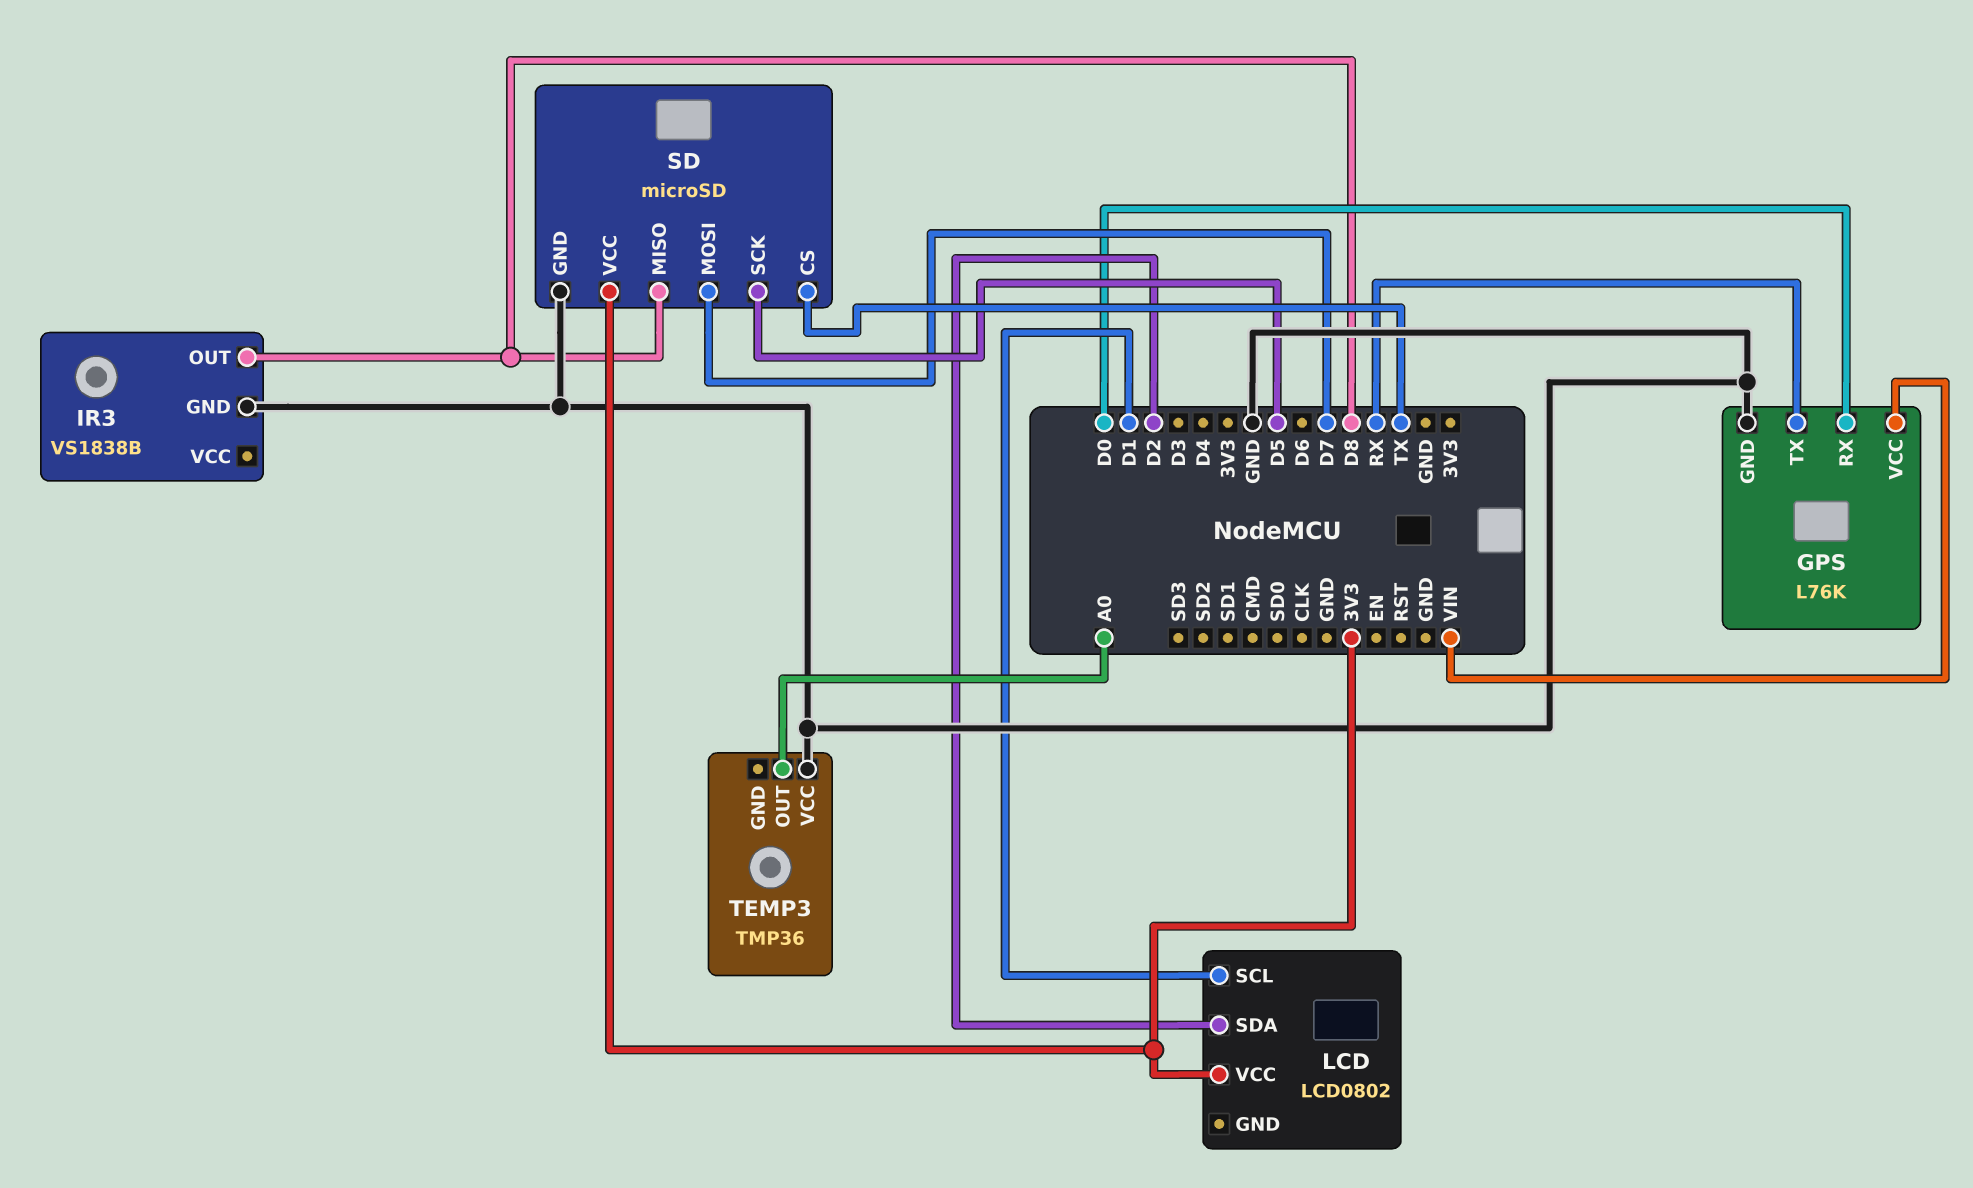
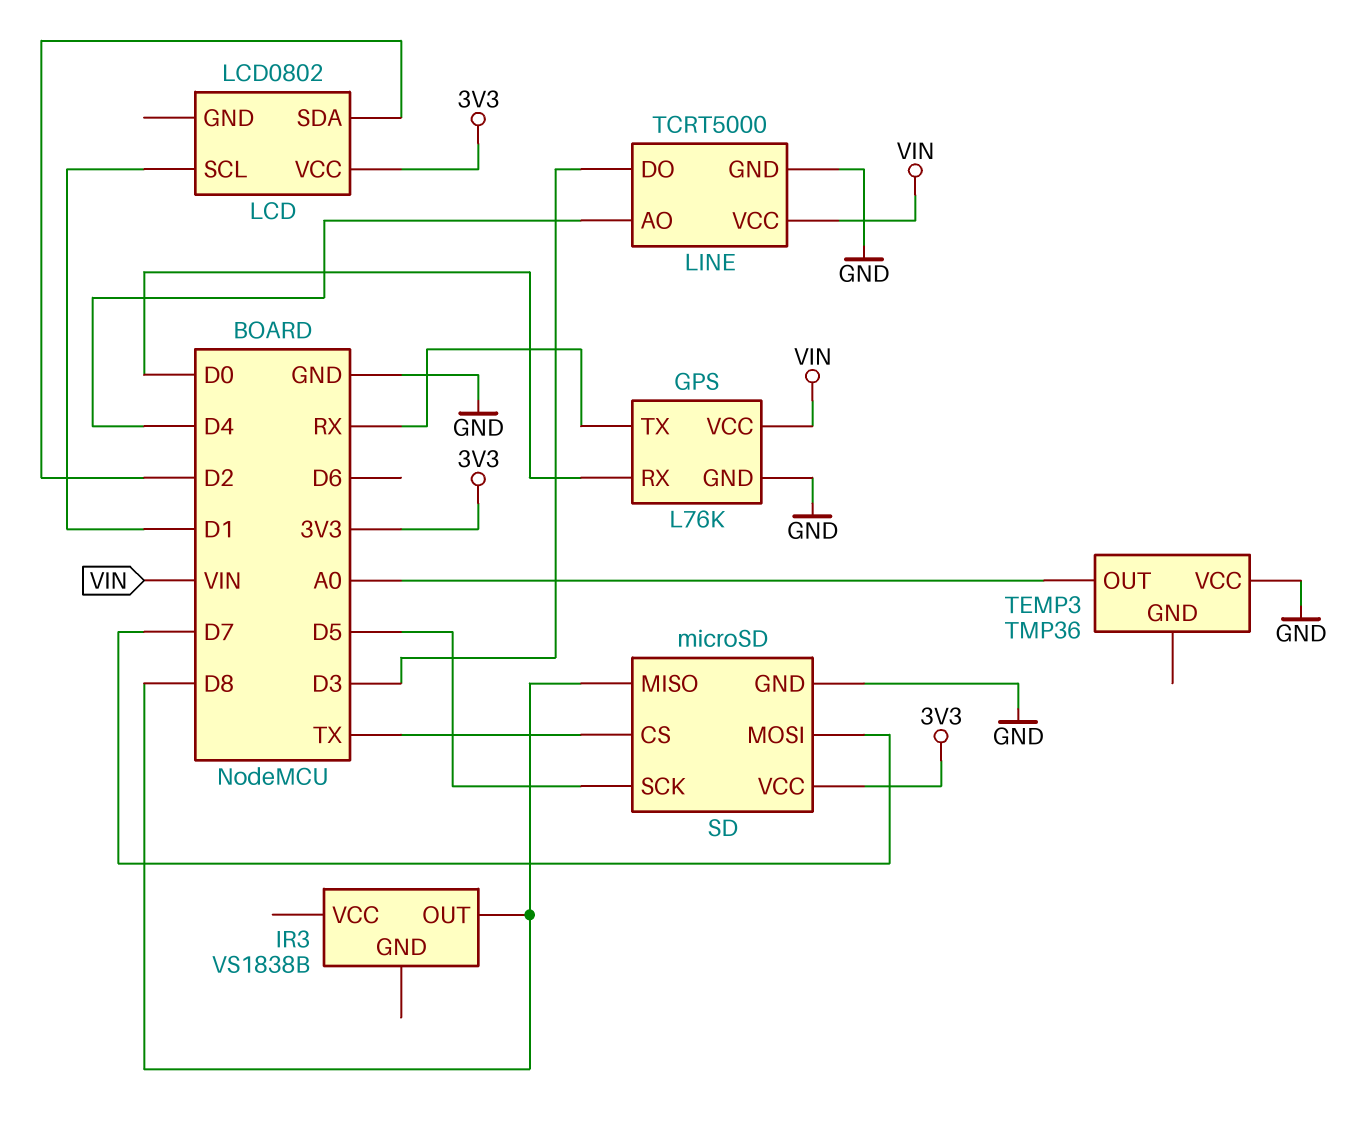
IR3 pin GND: GND -> none
LINE: none -> TCRT5000
LINE pin AO: none -> D4
LINE pin DO: none -> D3
LINE pin GND: none -> GND
LINE pin VCC: none -> VIN

